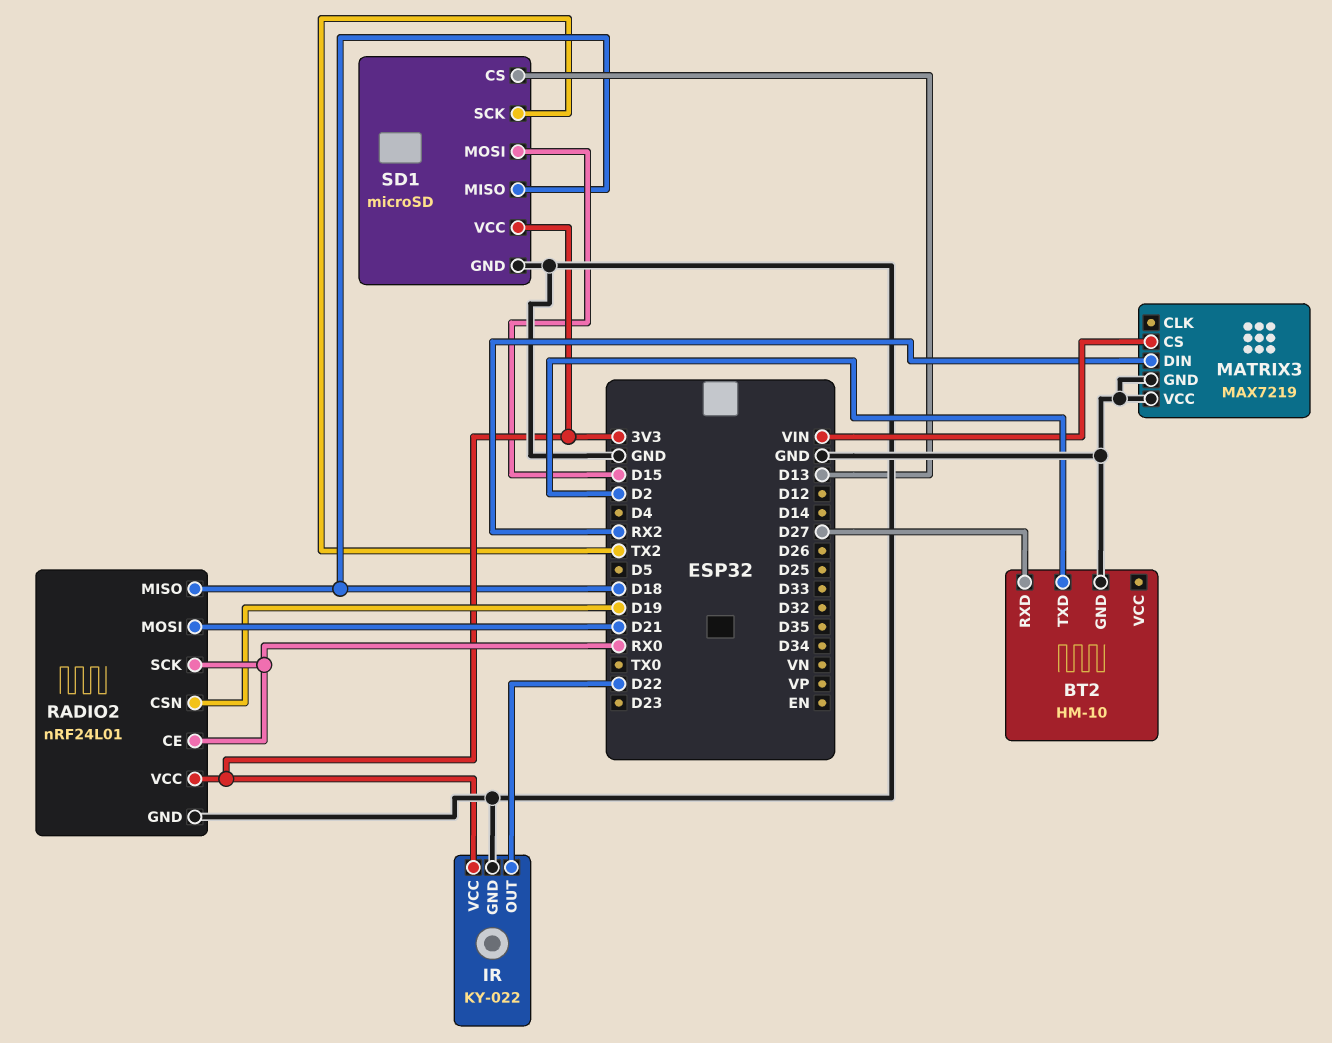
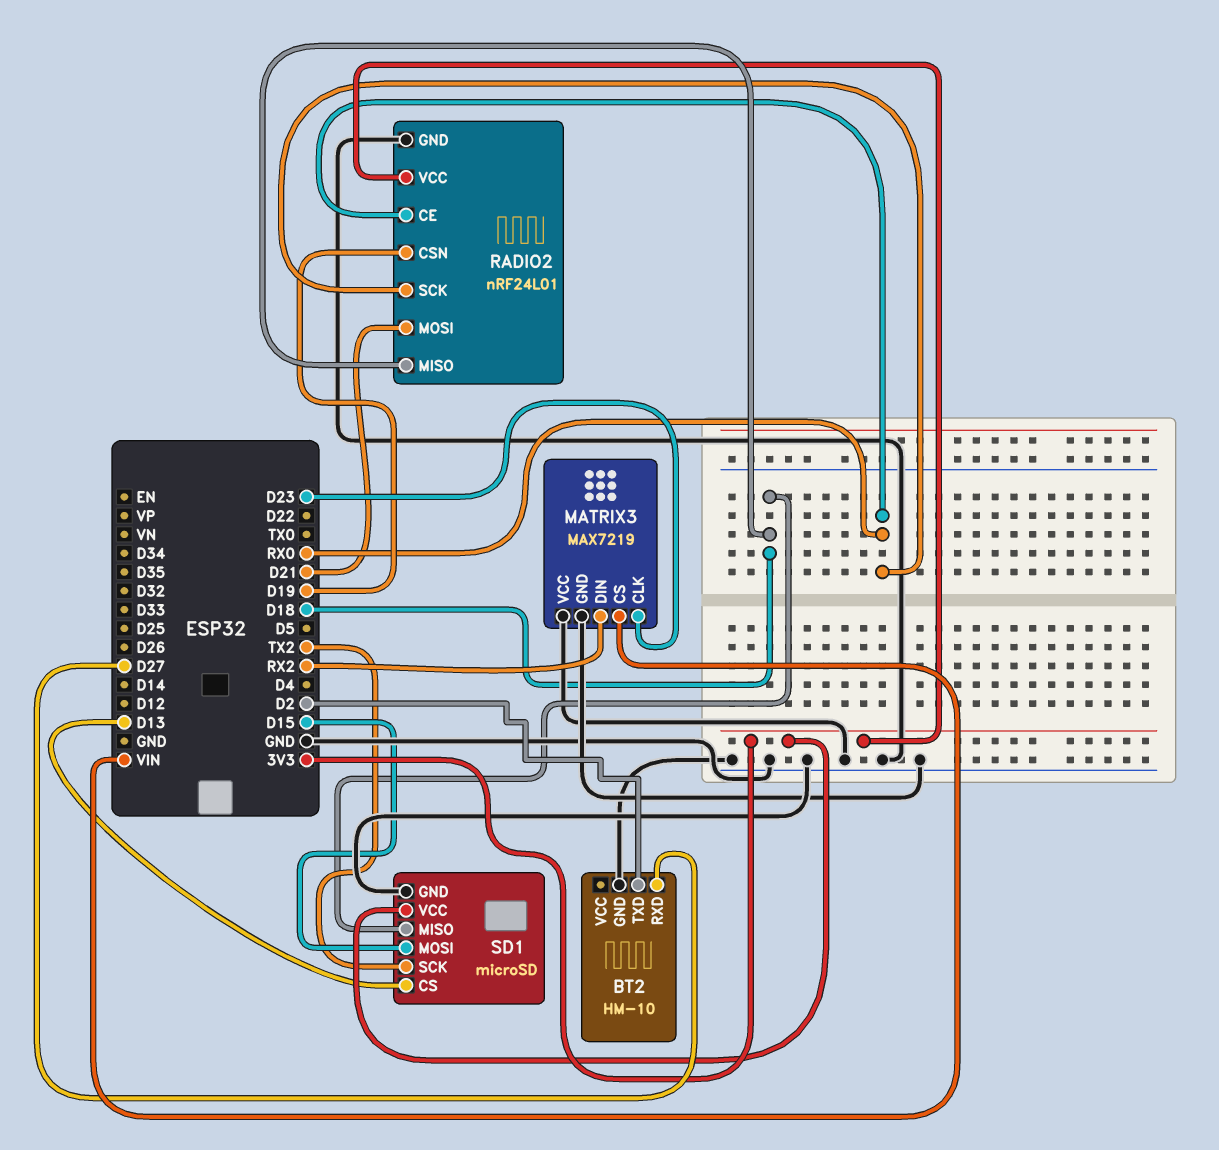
IR: KY-022 -> none
IR pin GND: GND -> none
IR pin OUT: D22 -> none
IR pin VCC: 3V3 -> none
MATRIX3 pin CLK: none -> D23

